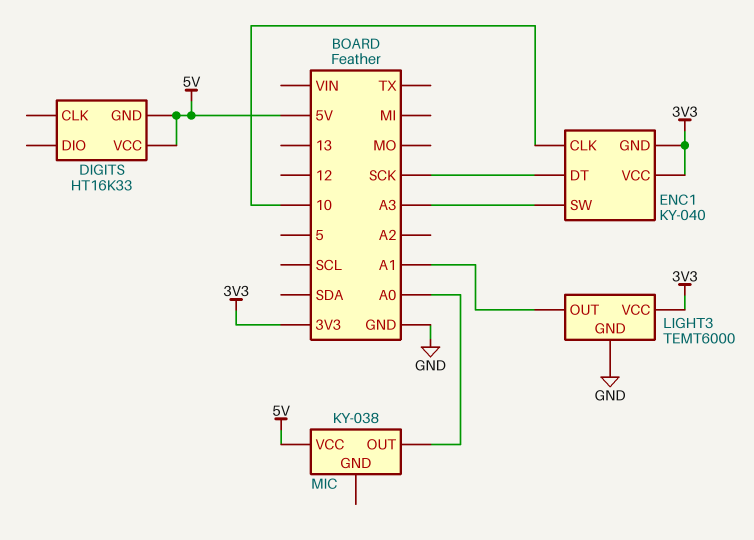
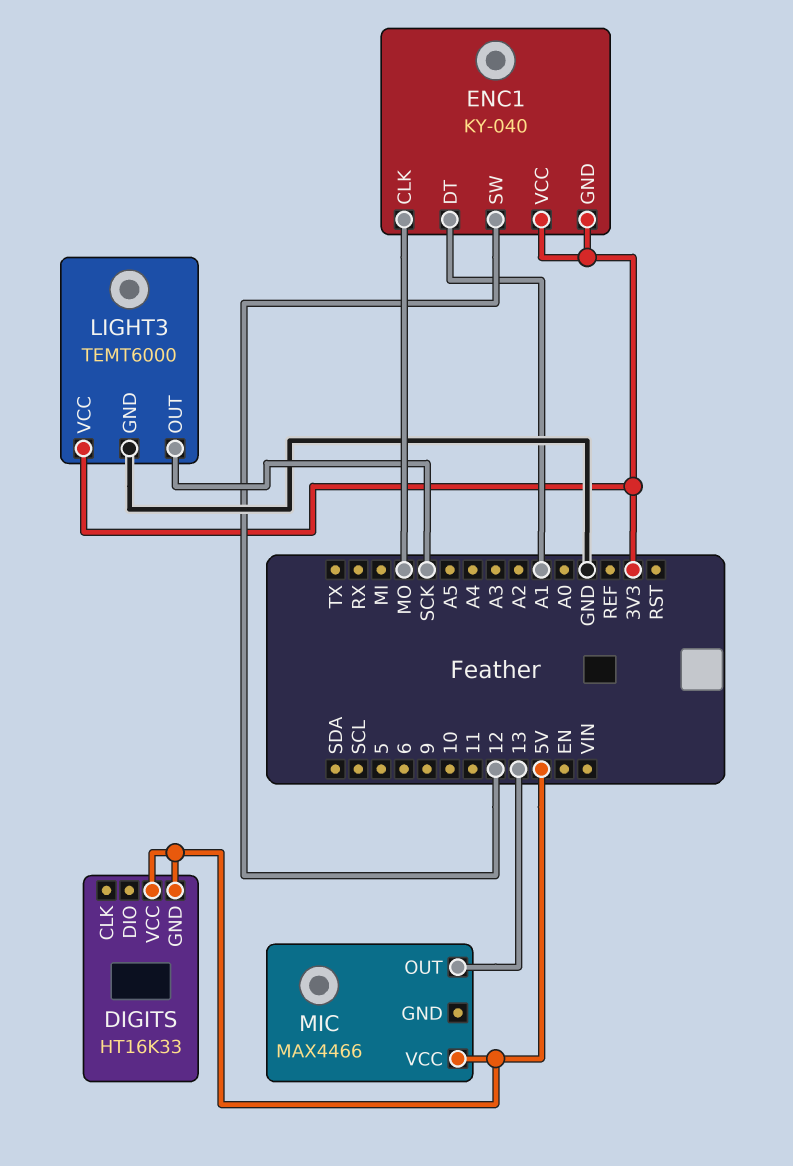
ENC1 pin CLK: 10 -> MO
ENC1 pin DT: SCK -> A1
ENC1 pin SW: A3 -> 12
LIGHT3 pin OUT: A1 -> SCK
MIC: KY-038 -> MAX4466
MIC pin OUT: A0 -> 13

